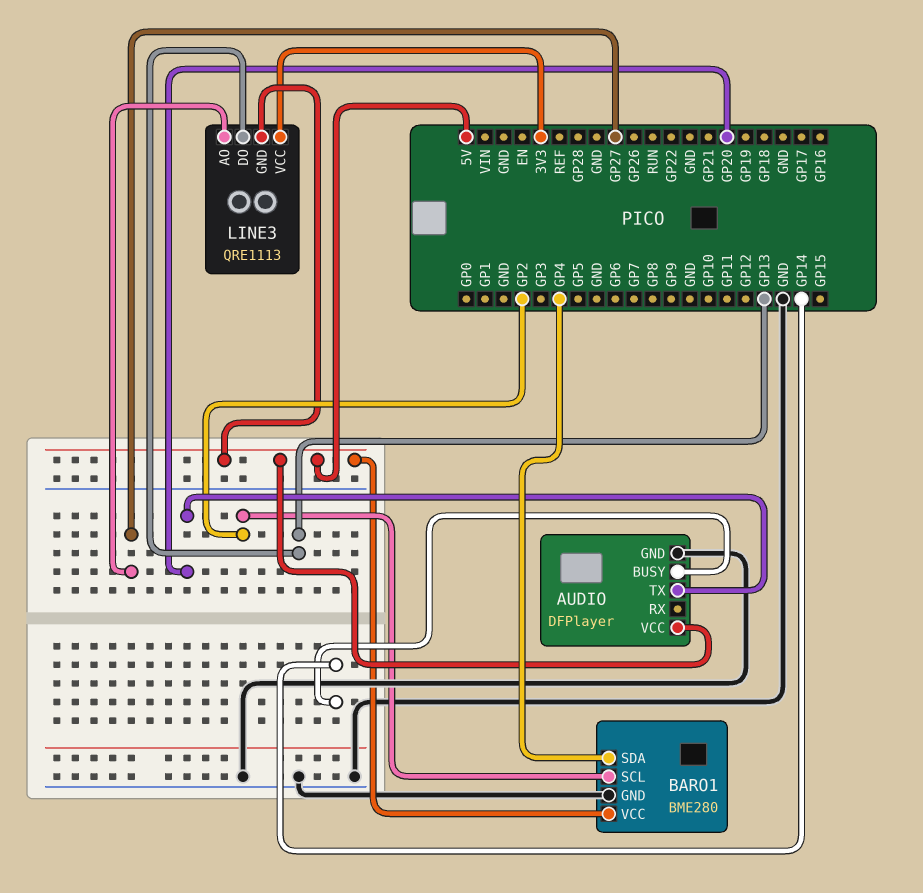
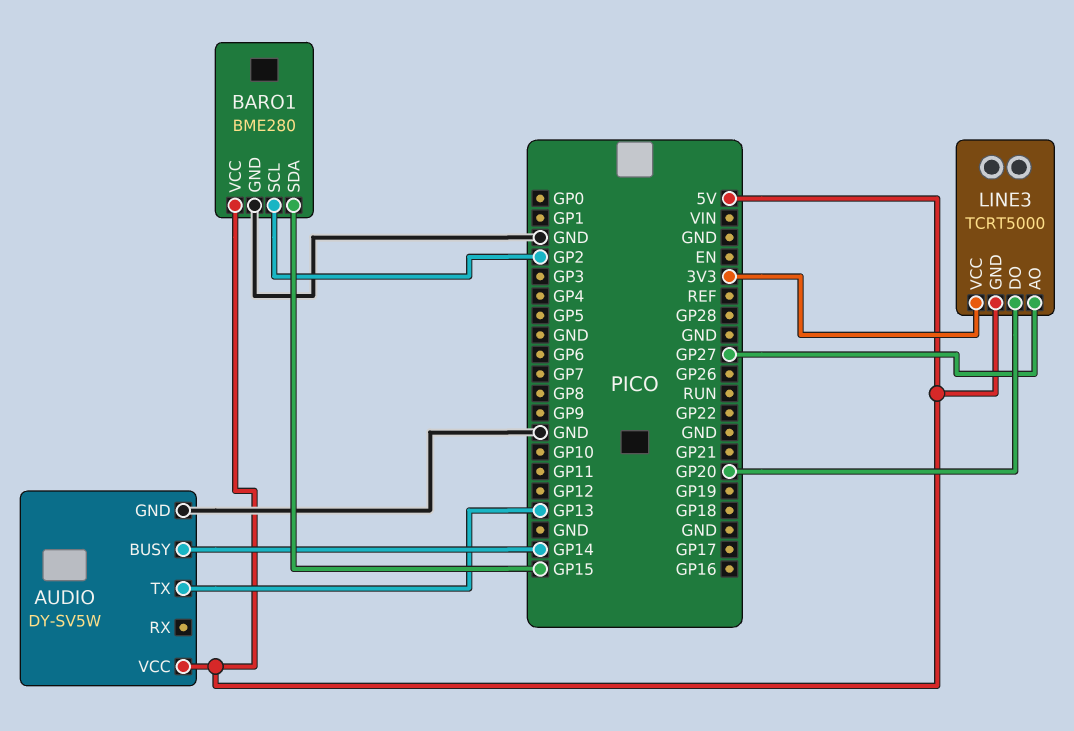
AUDIO: DFPlayer -> DY-SV5W
AUDIO pin TX: GP20 -> GP13
BARO1 pin SDA: GP4 -> GP15
LINE3: QRE1113 -> TCRT5000
LINE3 pin DO: GP13 -> GP20

